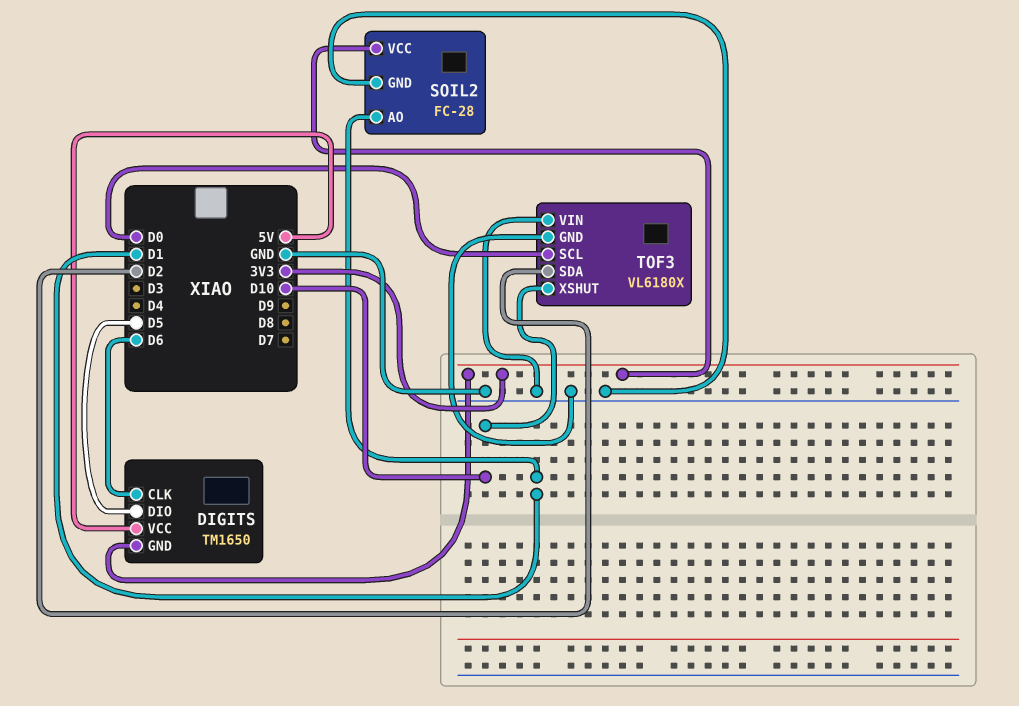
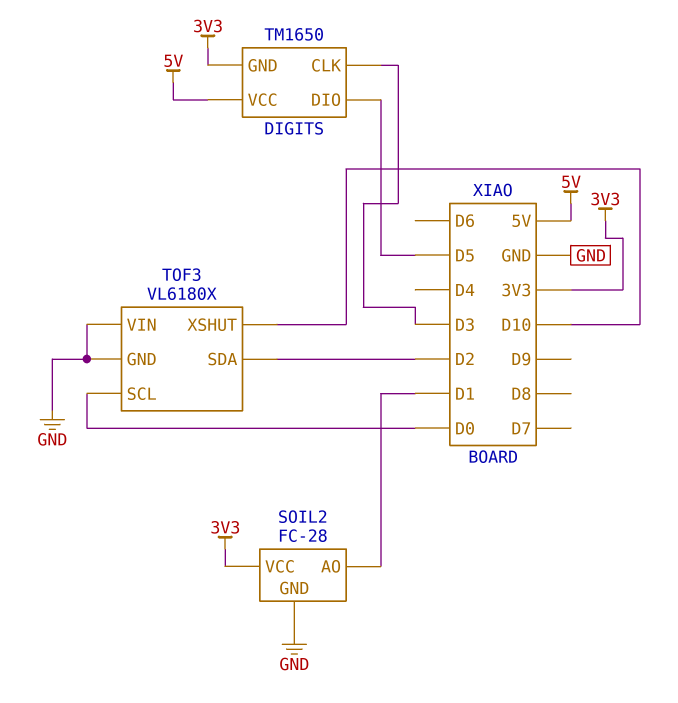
DIGITS pin CLK: D6 -> D3

